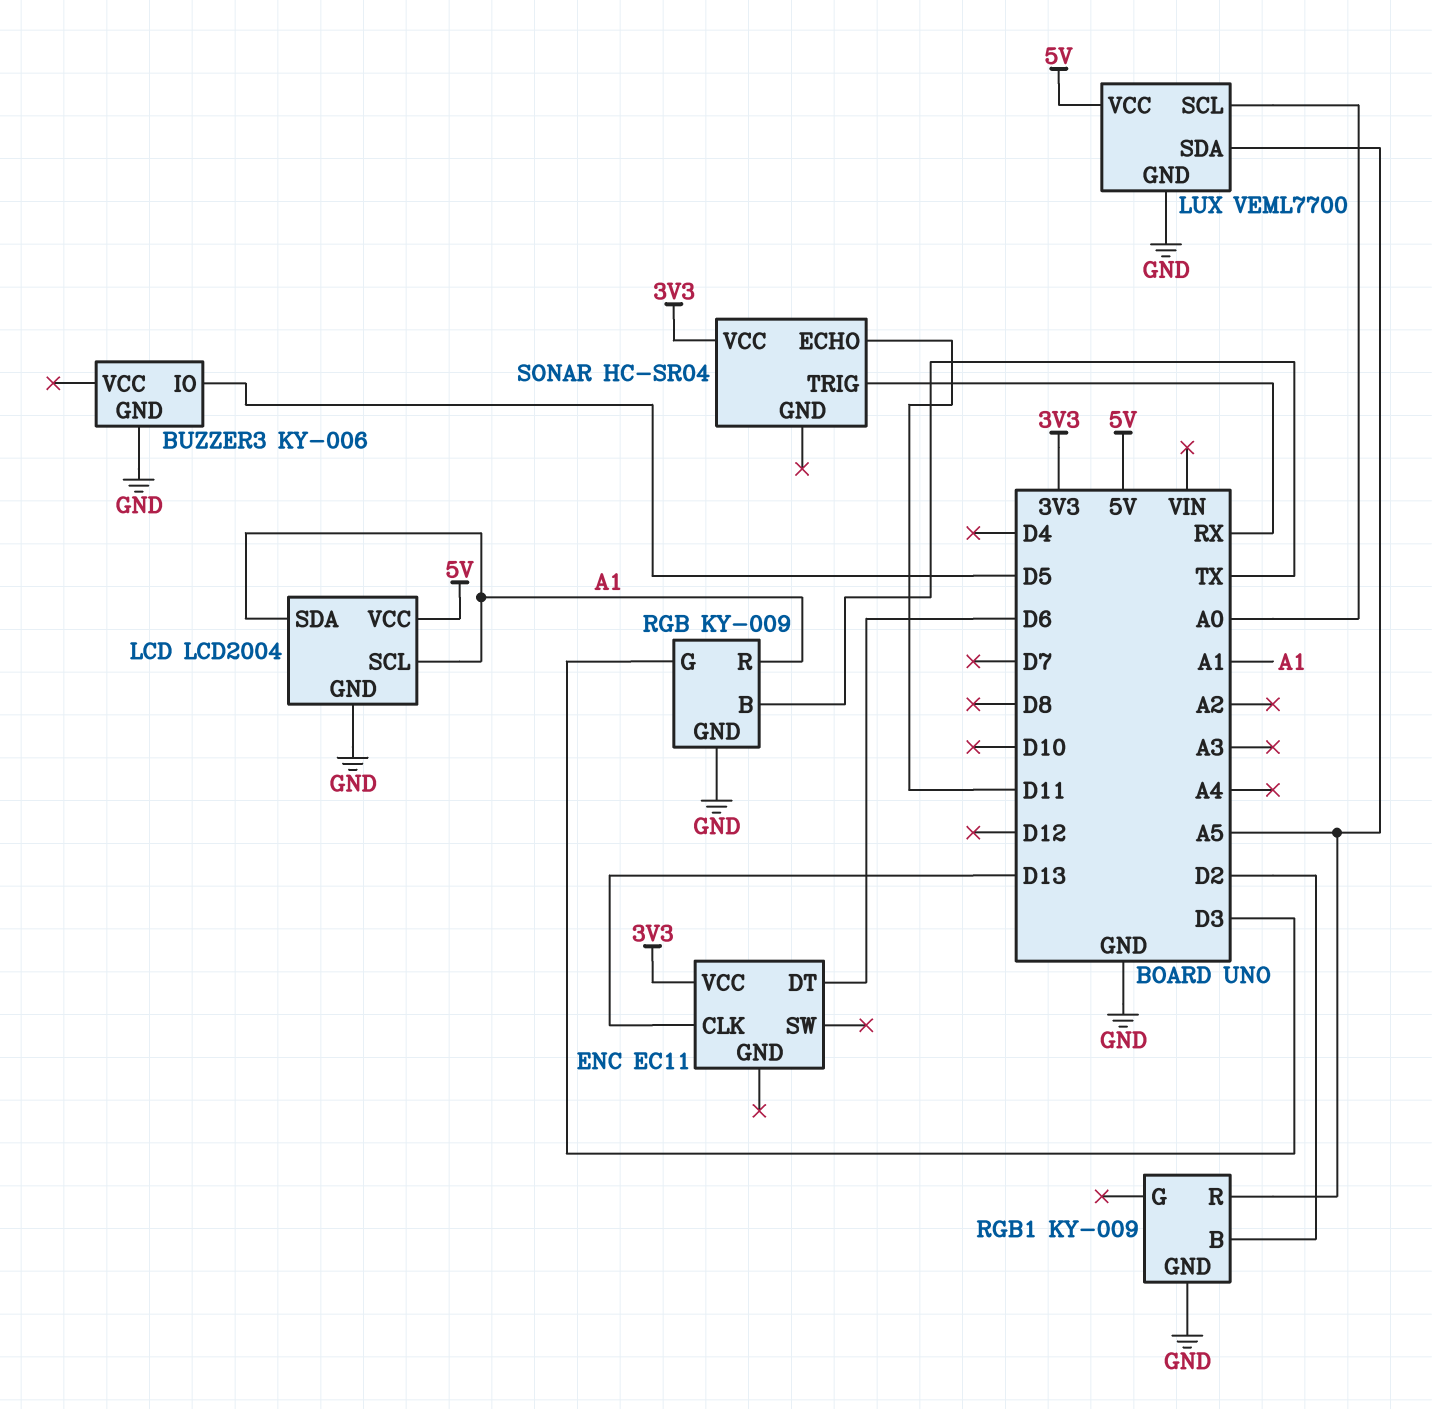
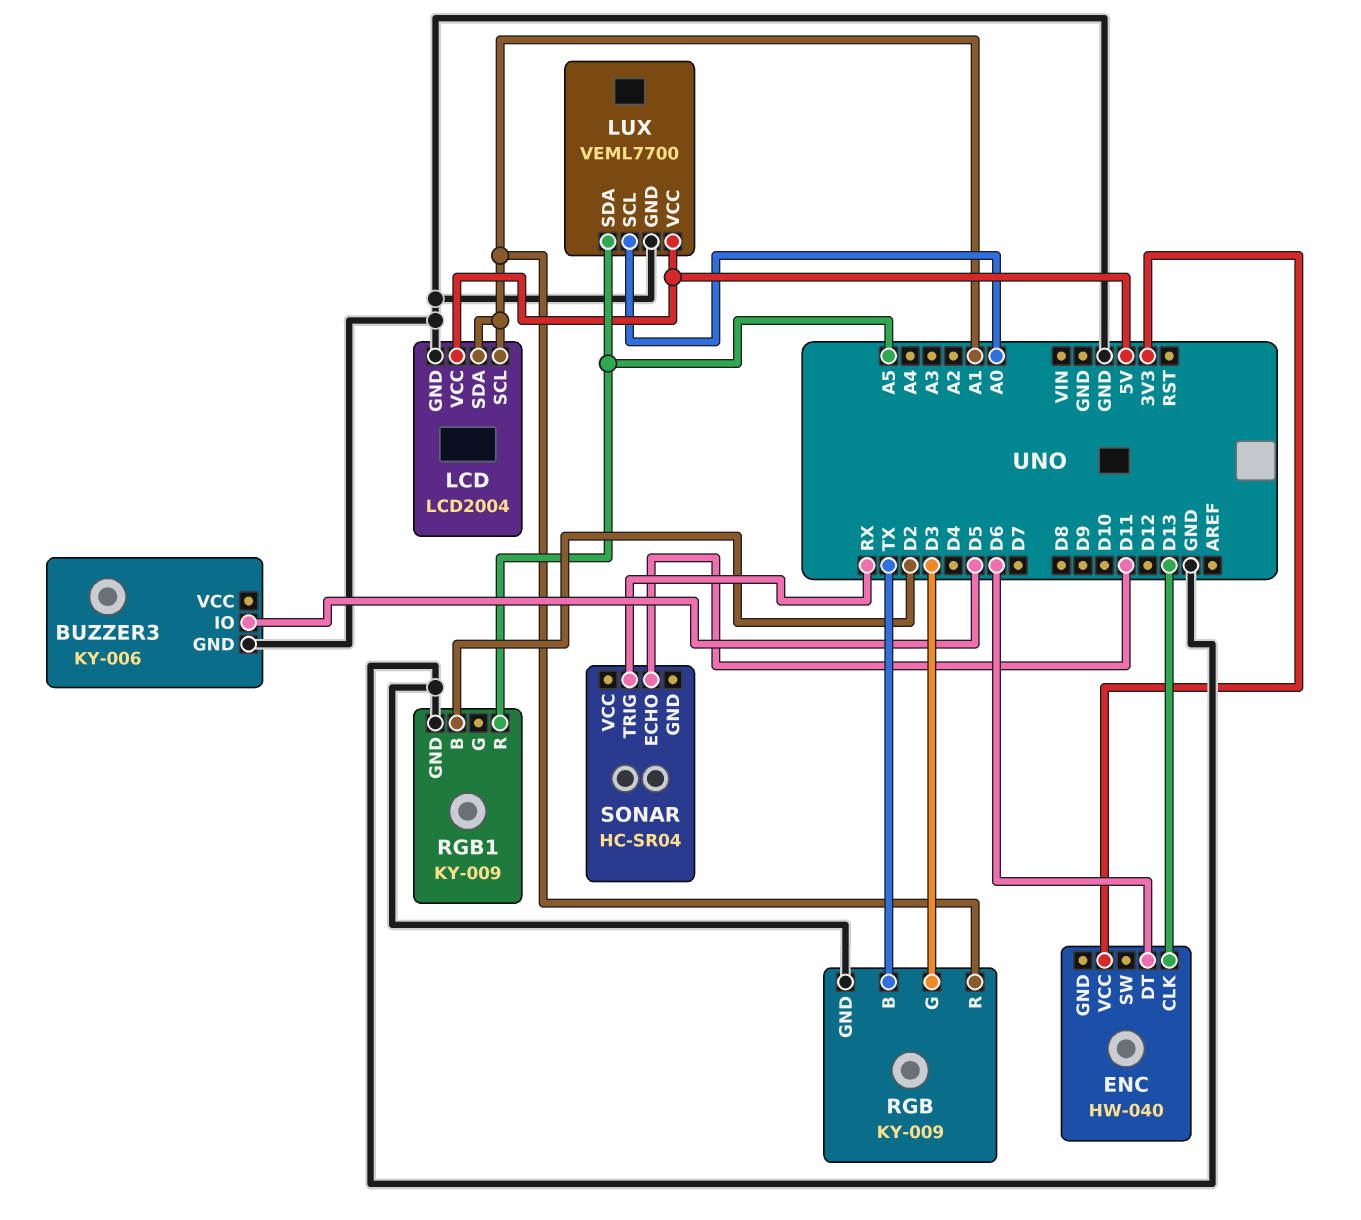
ENC: EC11 -> HW-040
SONAR pin VCC: 3V3 -> none

